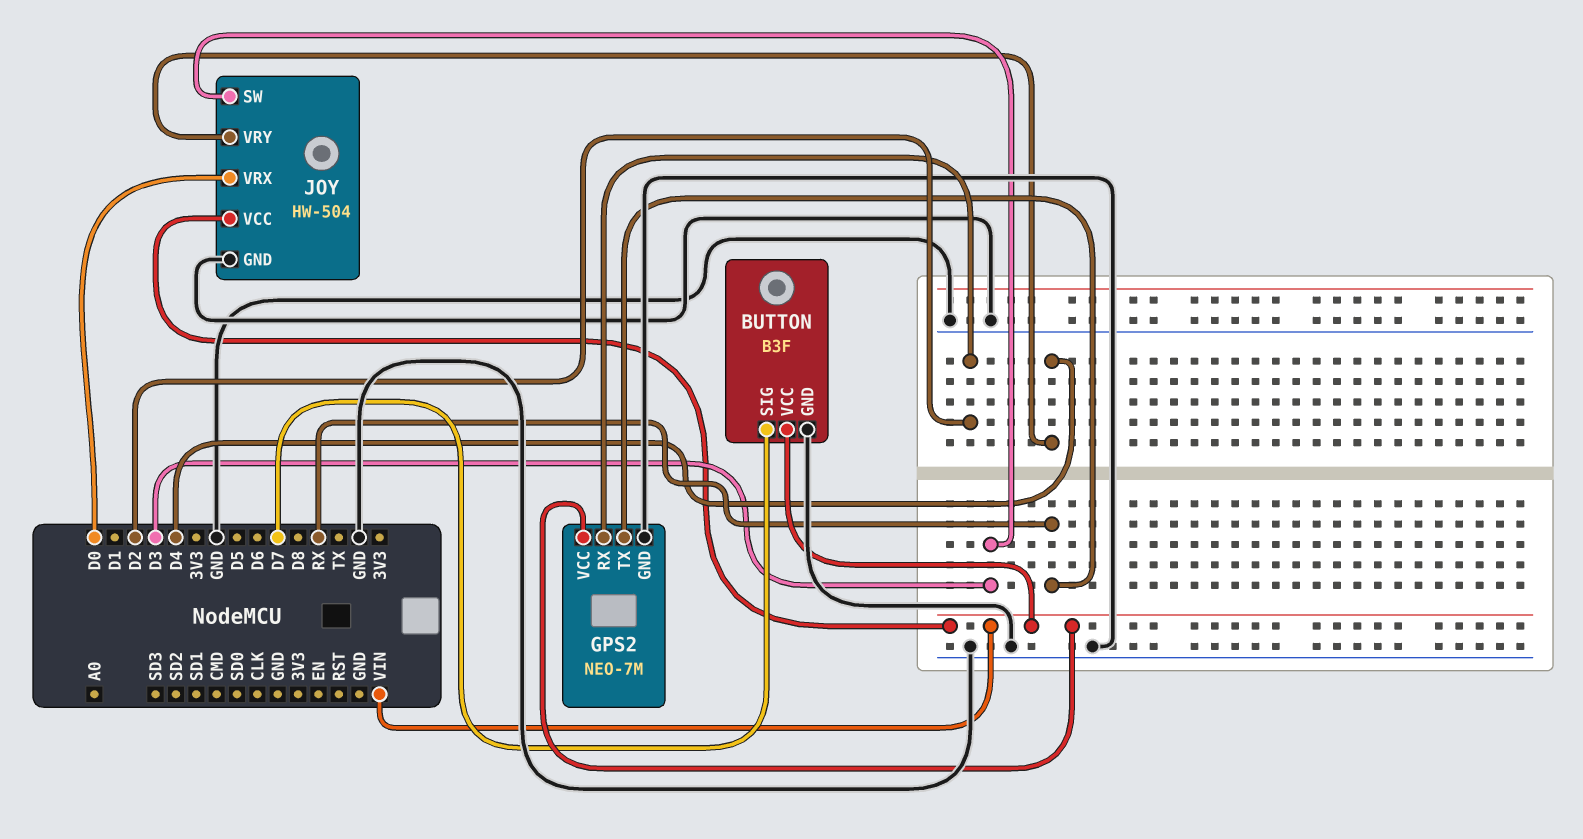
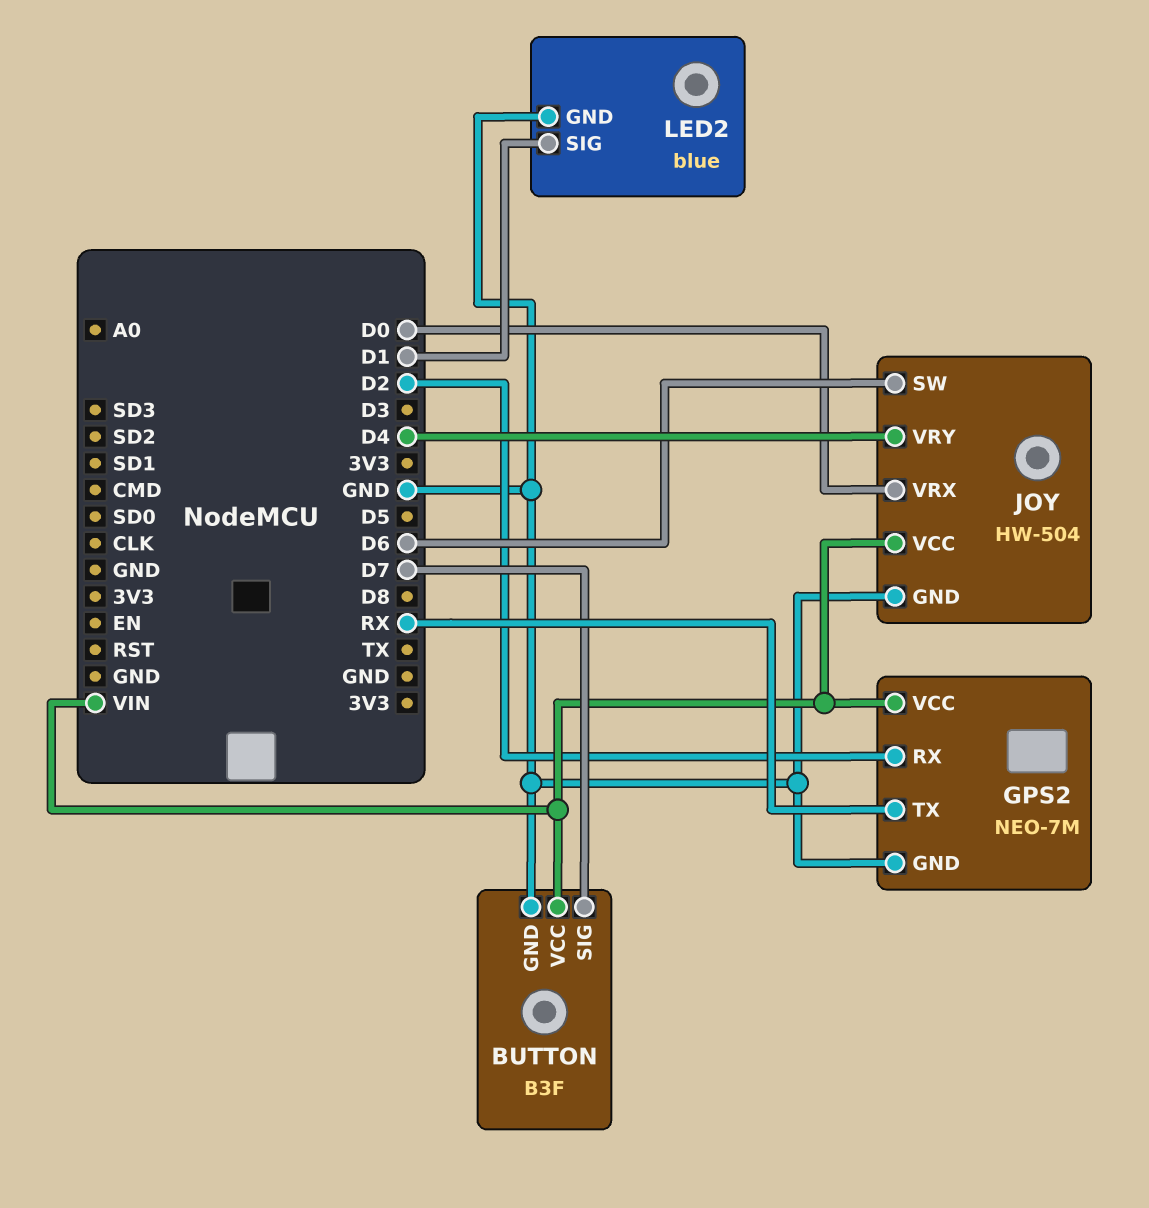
JOY pin SW: D3 -> D6
LED2: none -> blue
LED2 pin GND: none -> GND
LED2 pin SIG: none -> D1

